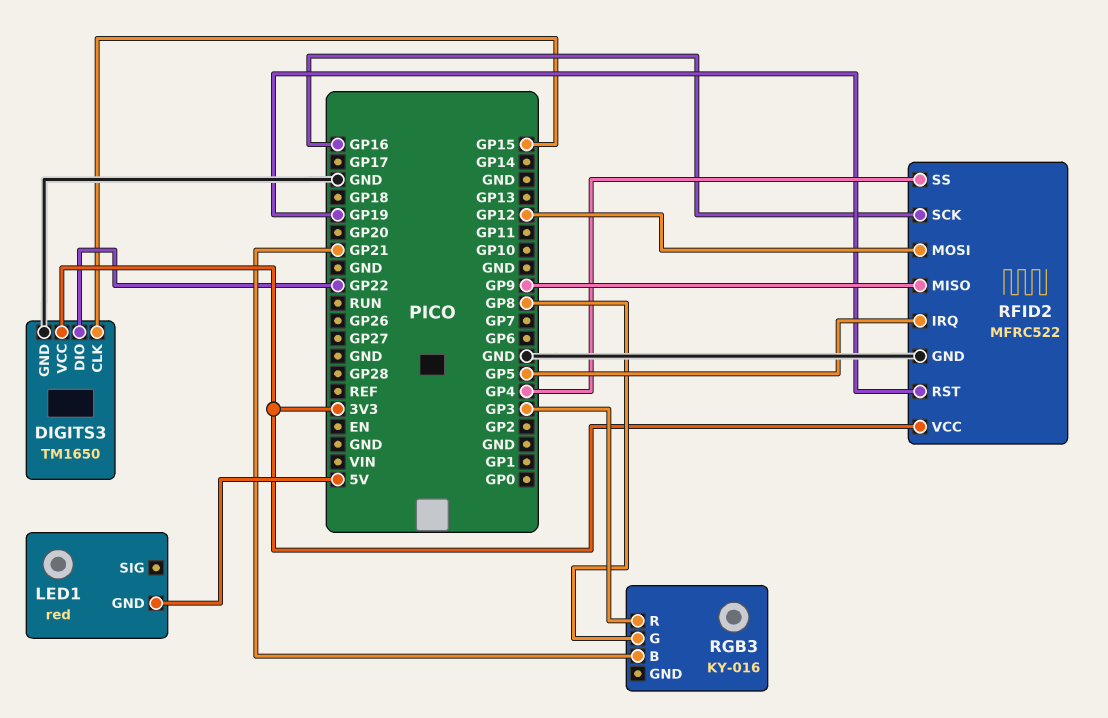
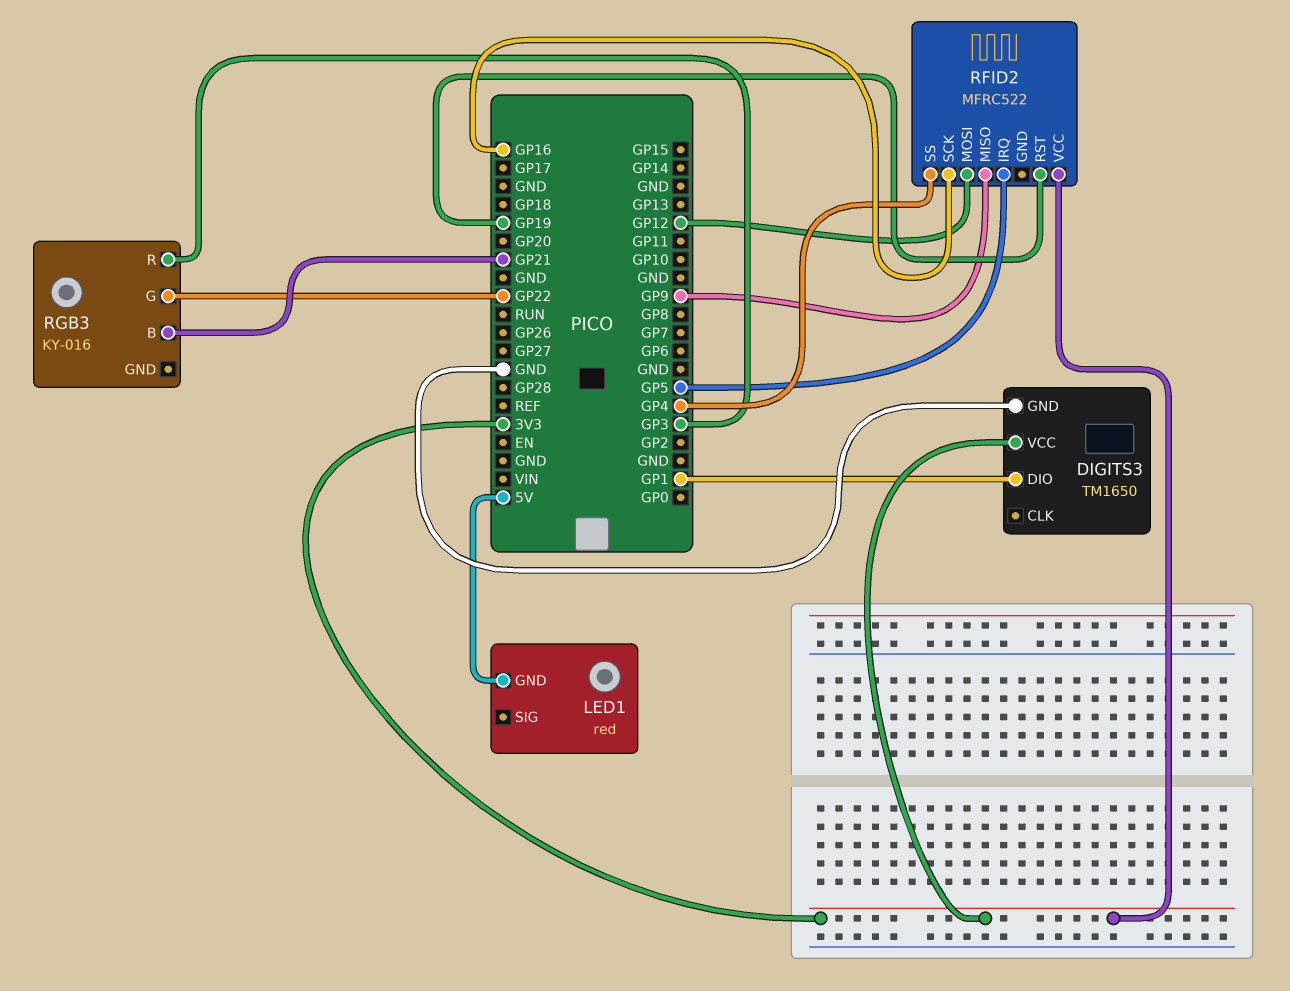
DIGITS3 pin CLK: GP15 -> none
DIGITS3 pin DIO: GP22 -> GP1
RFID2 pin GND: GND -> none
RGB3 pin G: GP8 -> GP22

